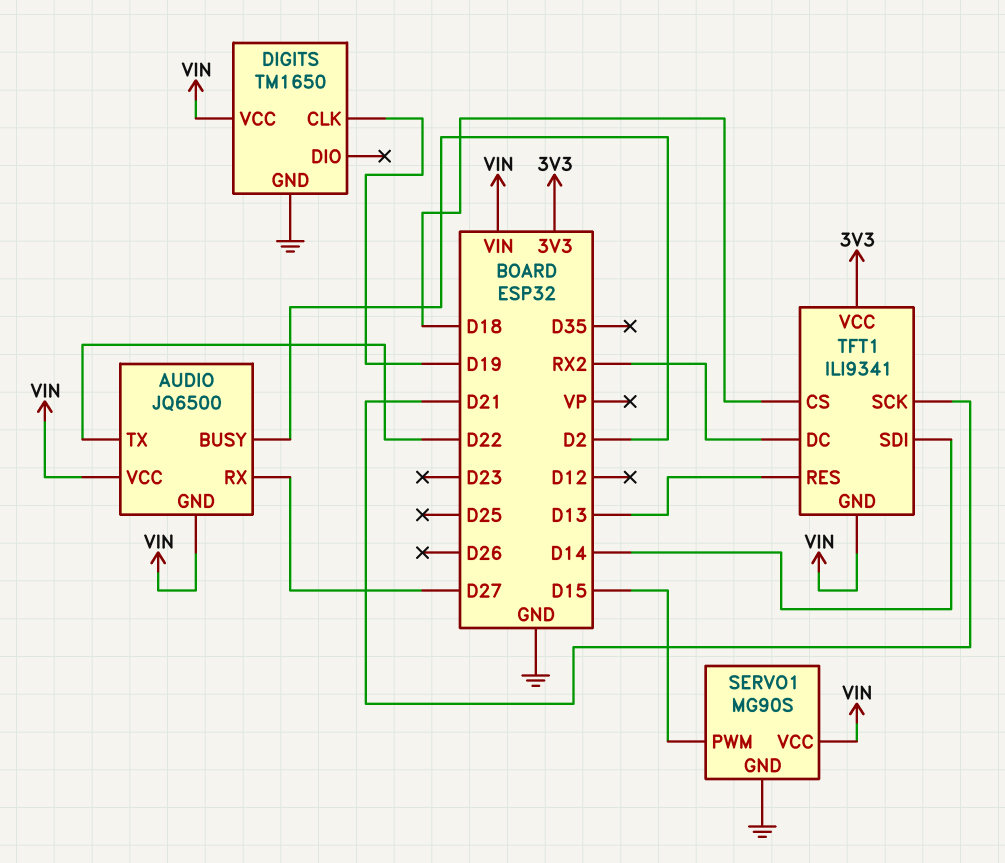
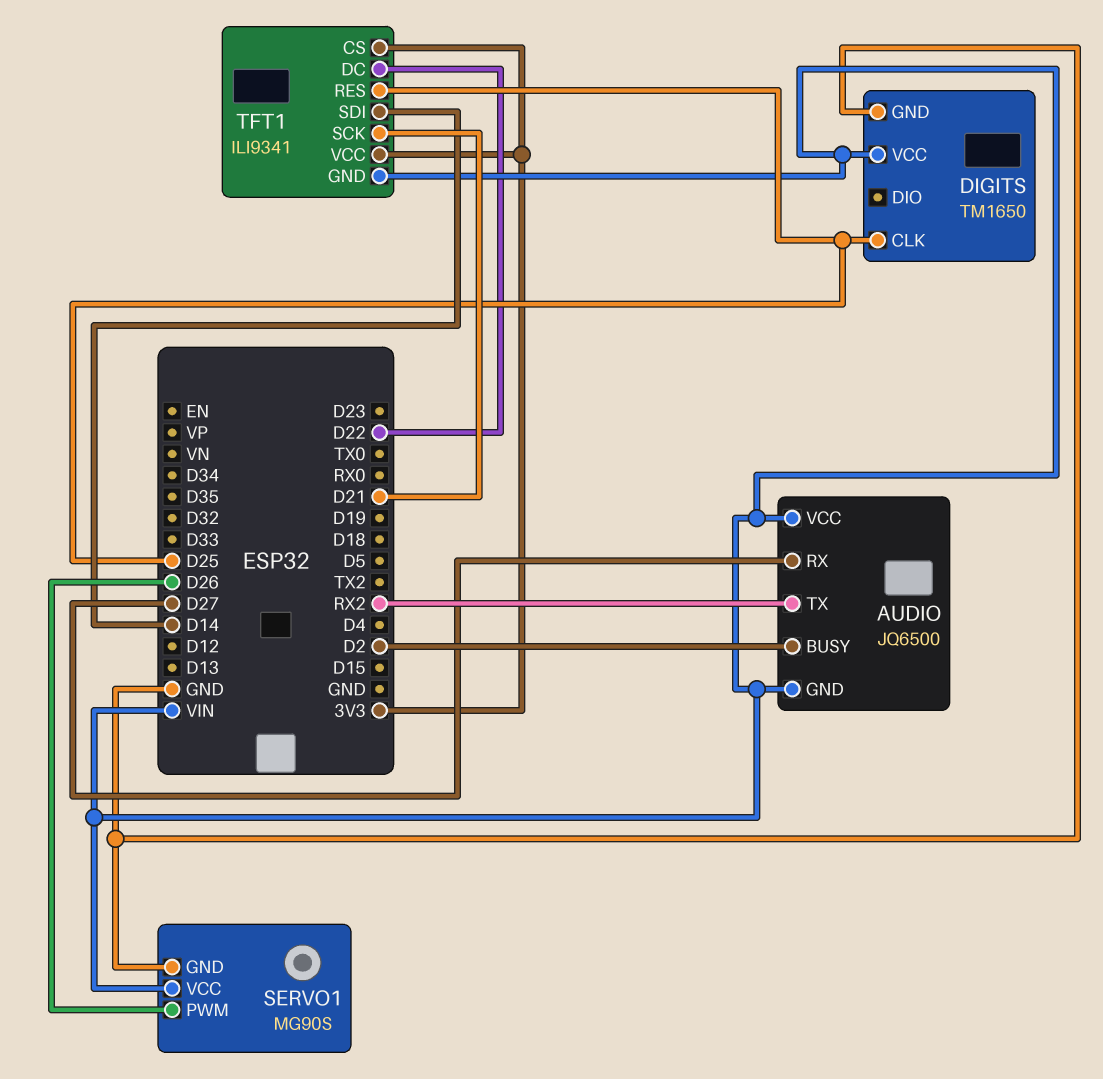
AUDIO pin TX: D22 -> RX2
DIGITS pin CLK: D19 -> D25
SERVO1 pin PWM: D15 -> D26
TFT1 pin CS: D18 -> 3V3
TFT1 pin DC: RX2 -> D22
TFT1 pin RES: D13 -> D25

